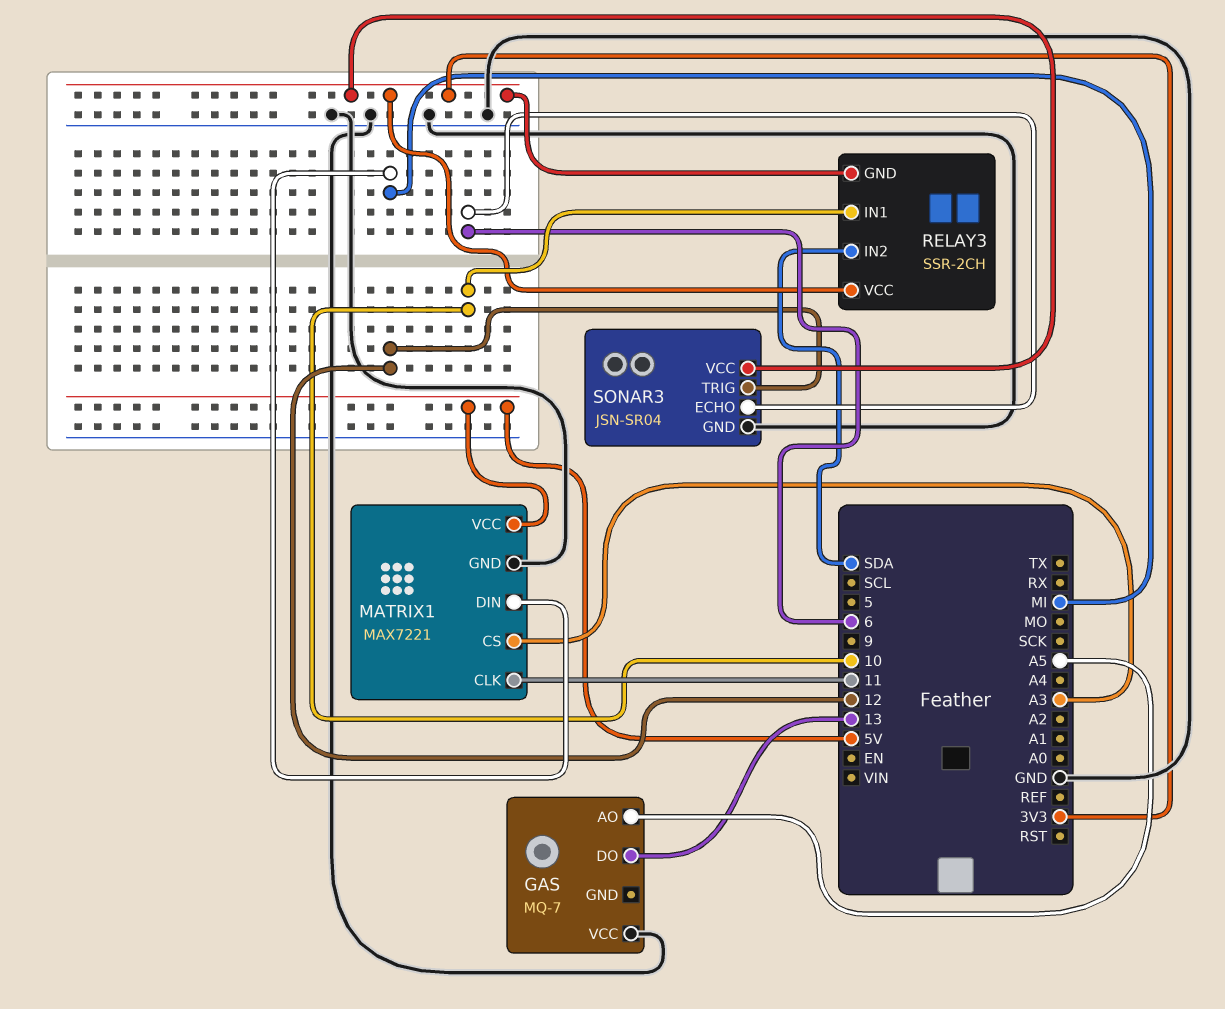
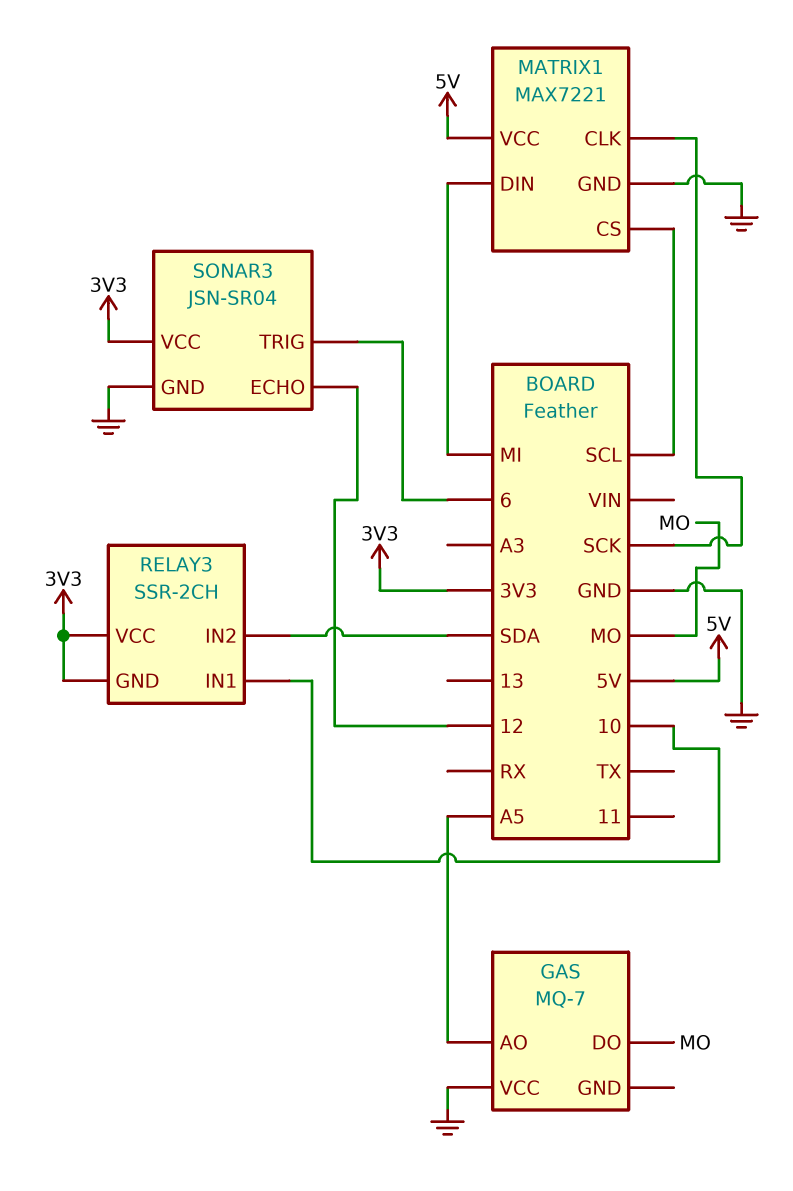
GAS pin DO: 13 -> MO
MATRIX1 pin CLK: 11 -> SCK
MATRIX1 pin CS: A3 -> SCL
SONAR3 pin ECHO: 6 -> 12
SONAR3 pin TRIG: 12 -> 6

